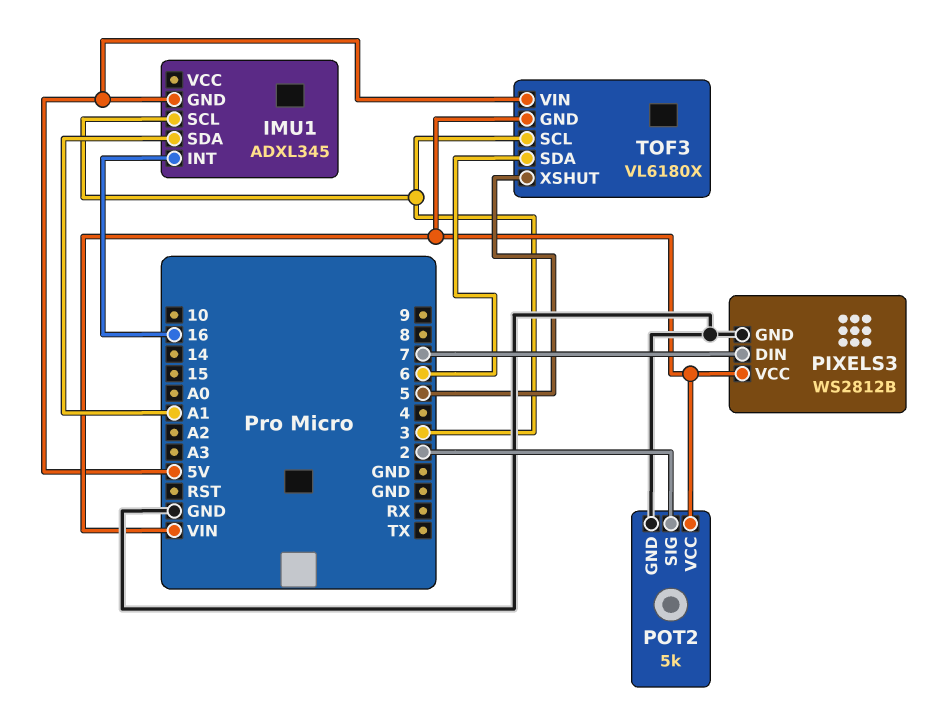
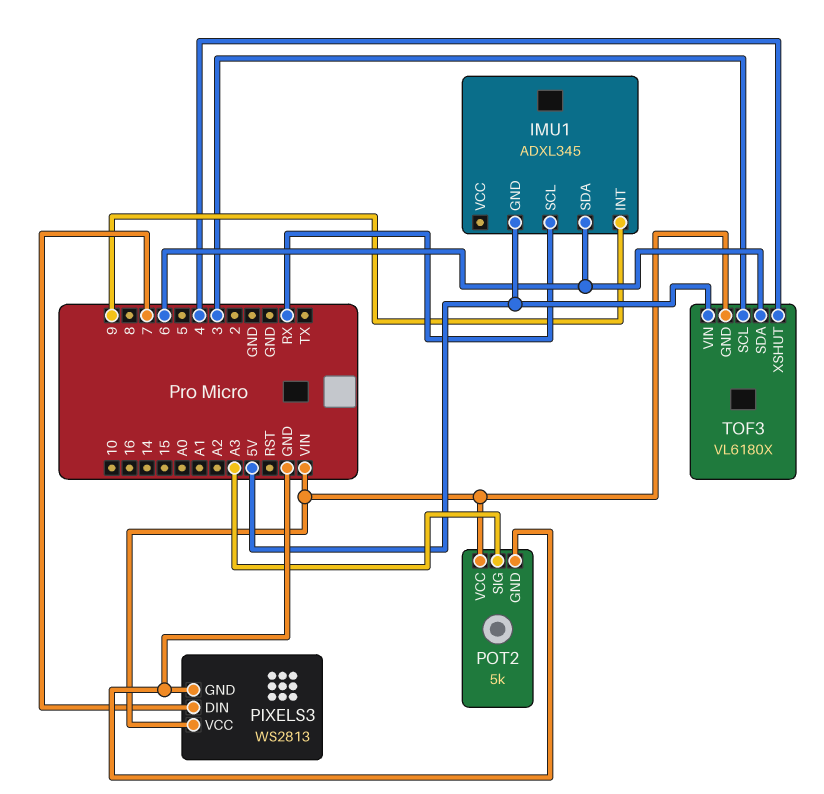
IMU1 pin INT: 16 -> 9
IMU1 pin SCL: 3 -> RX
IMU1 pin SDA: A1 -> 6
PIXELS3: WS2812B -> WS2813
POT2 pin SIG: 2 -> A3
TOF3 pin XSHUT: 5 -> 4

